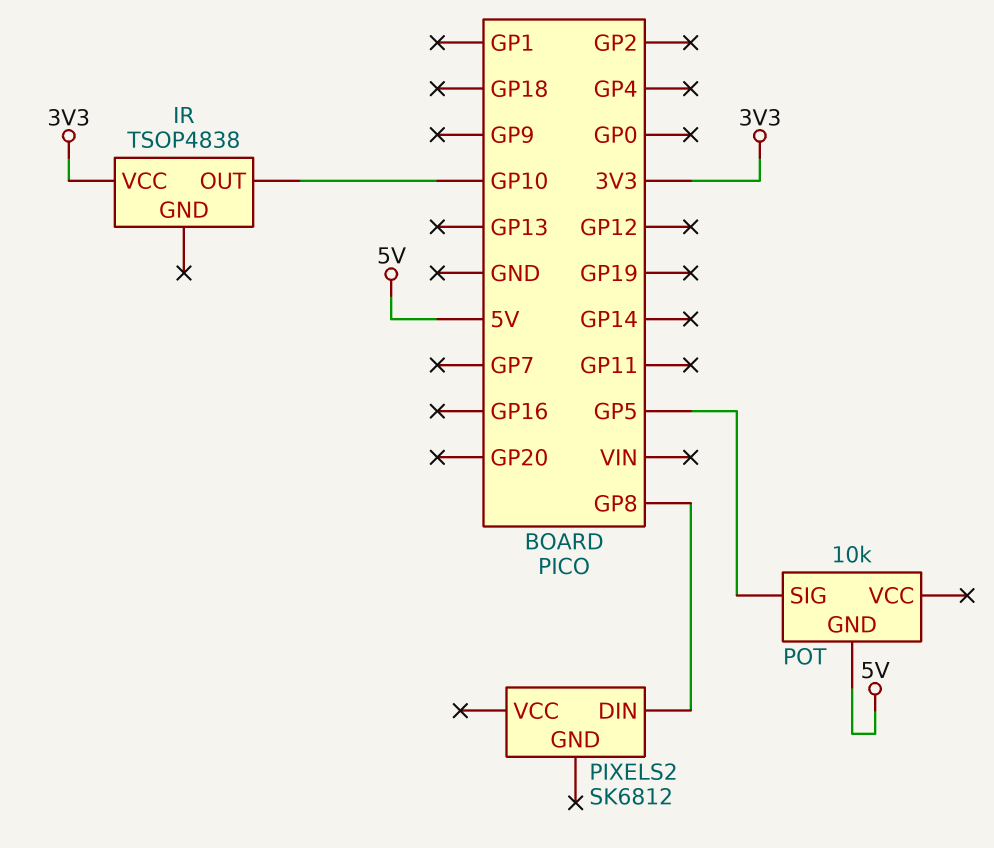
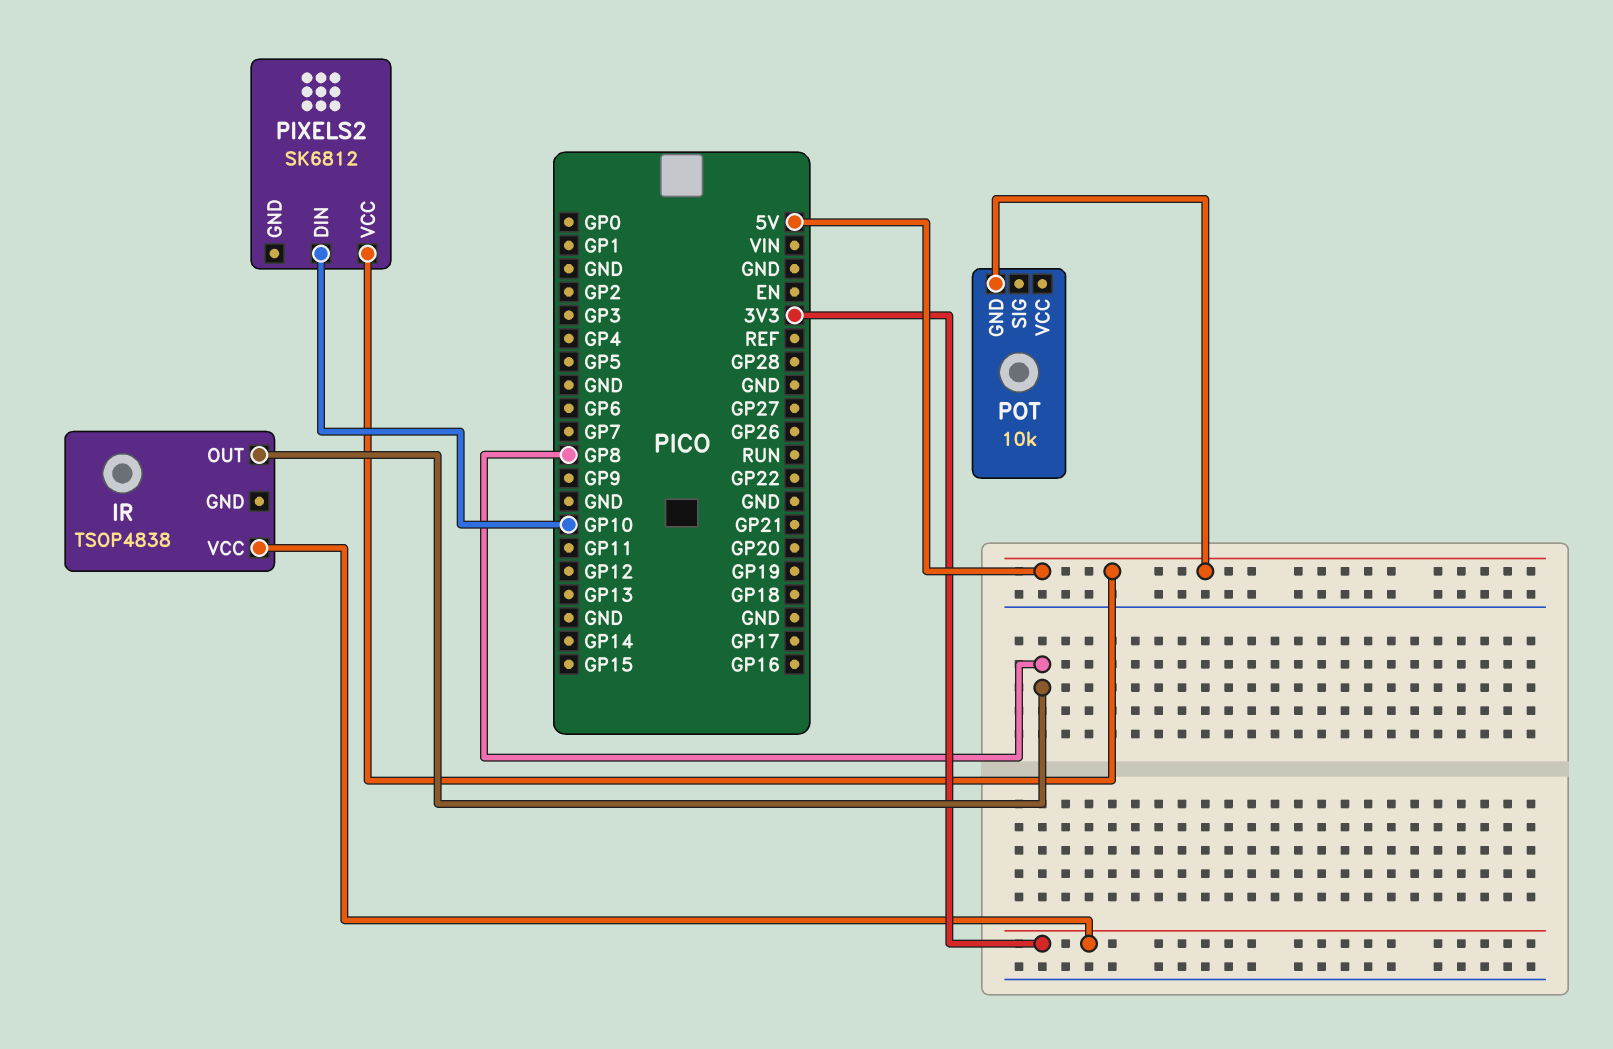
IR pin OUT: GP10 -> GP8
PIXELS2 pin DIN: GP8 -> GP10
PIXELS2 pin VCC: none -> 5V
POT pin SIG: GP5 -> none

